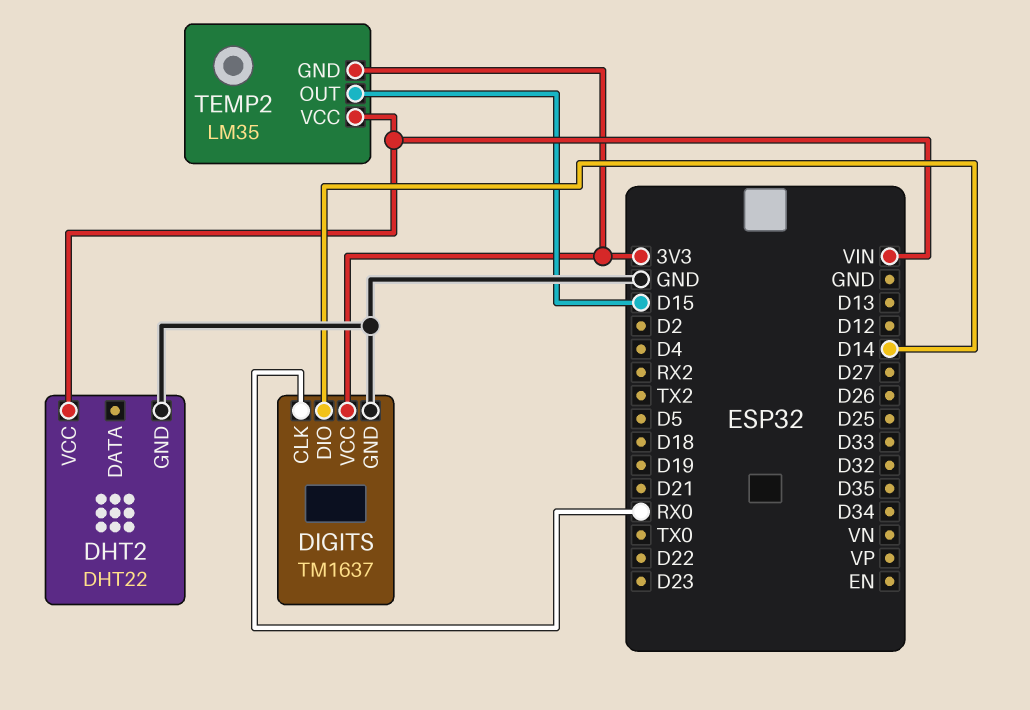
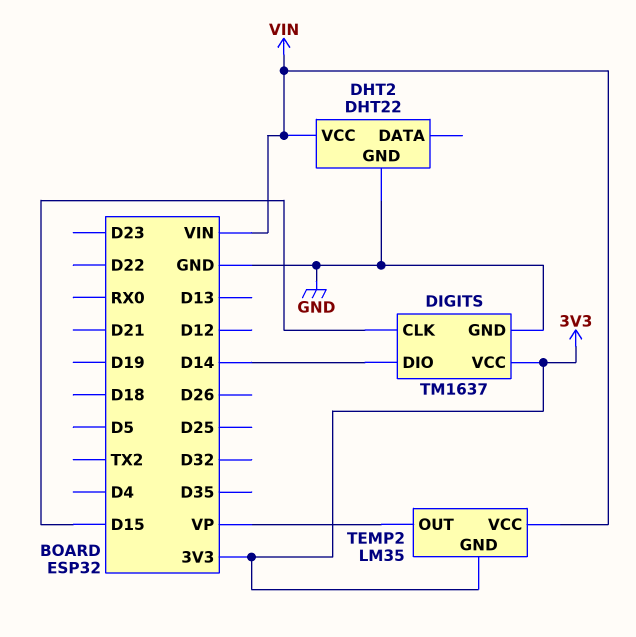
DIGITS pin CLK: RX0 -> D15
TEMP2 pin OUT: D15 -> VP

